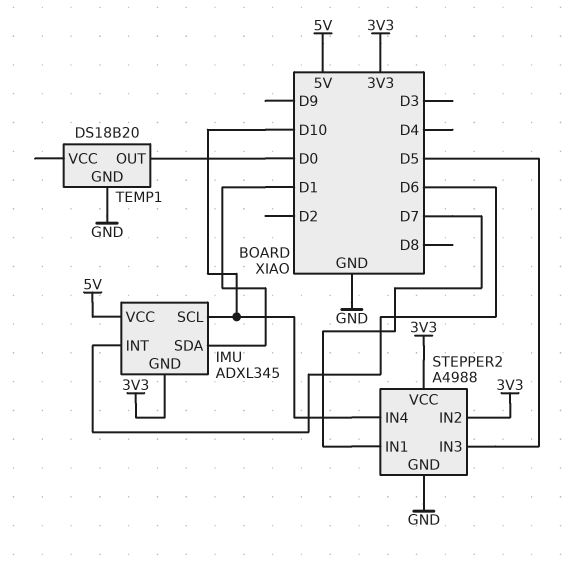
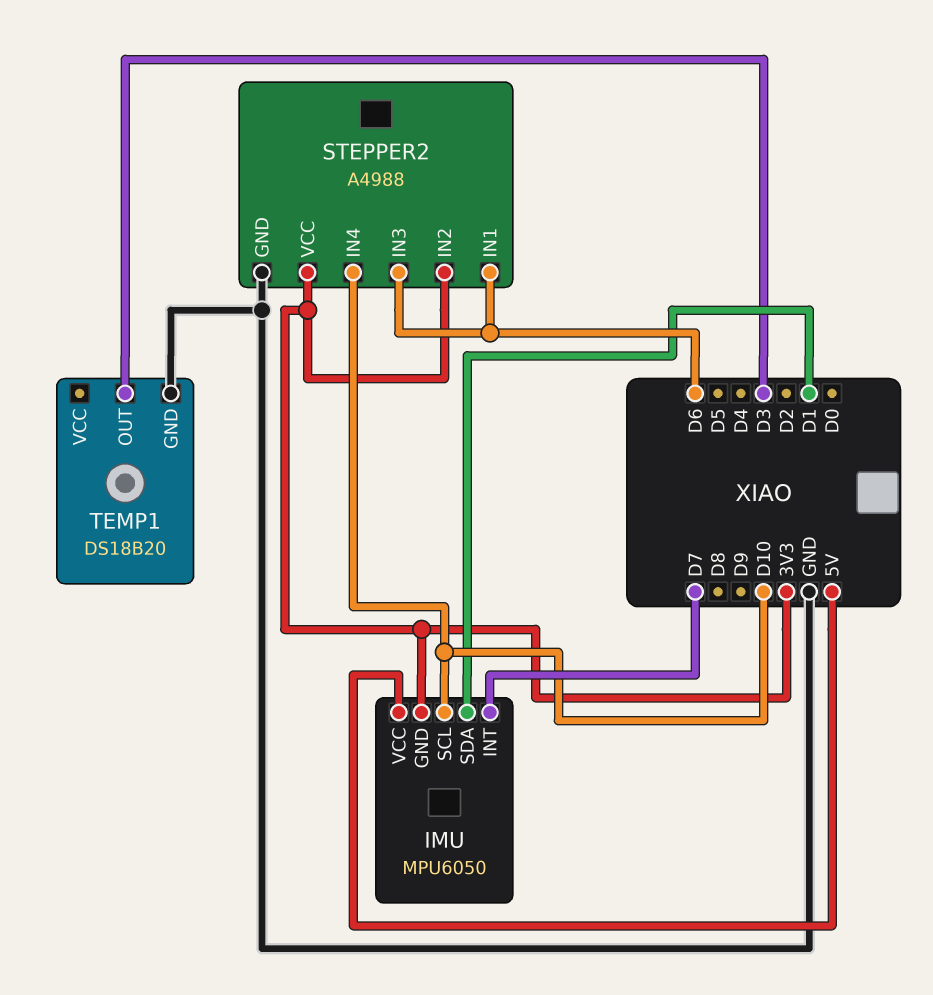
IMU: ADXL345 -> MPU6050
IMU pin INT: D6 -> D7
STEPPER2 pin IN1: D7 -> D6
STEPPER2 pin IN3: D5 -> D6
TEMP1 pin OUT: D0 -> D3

